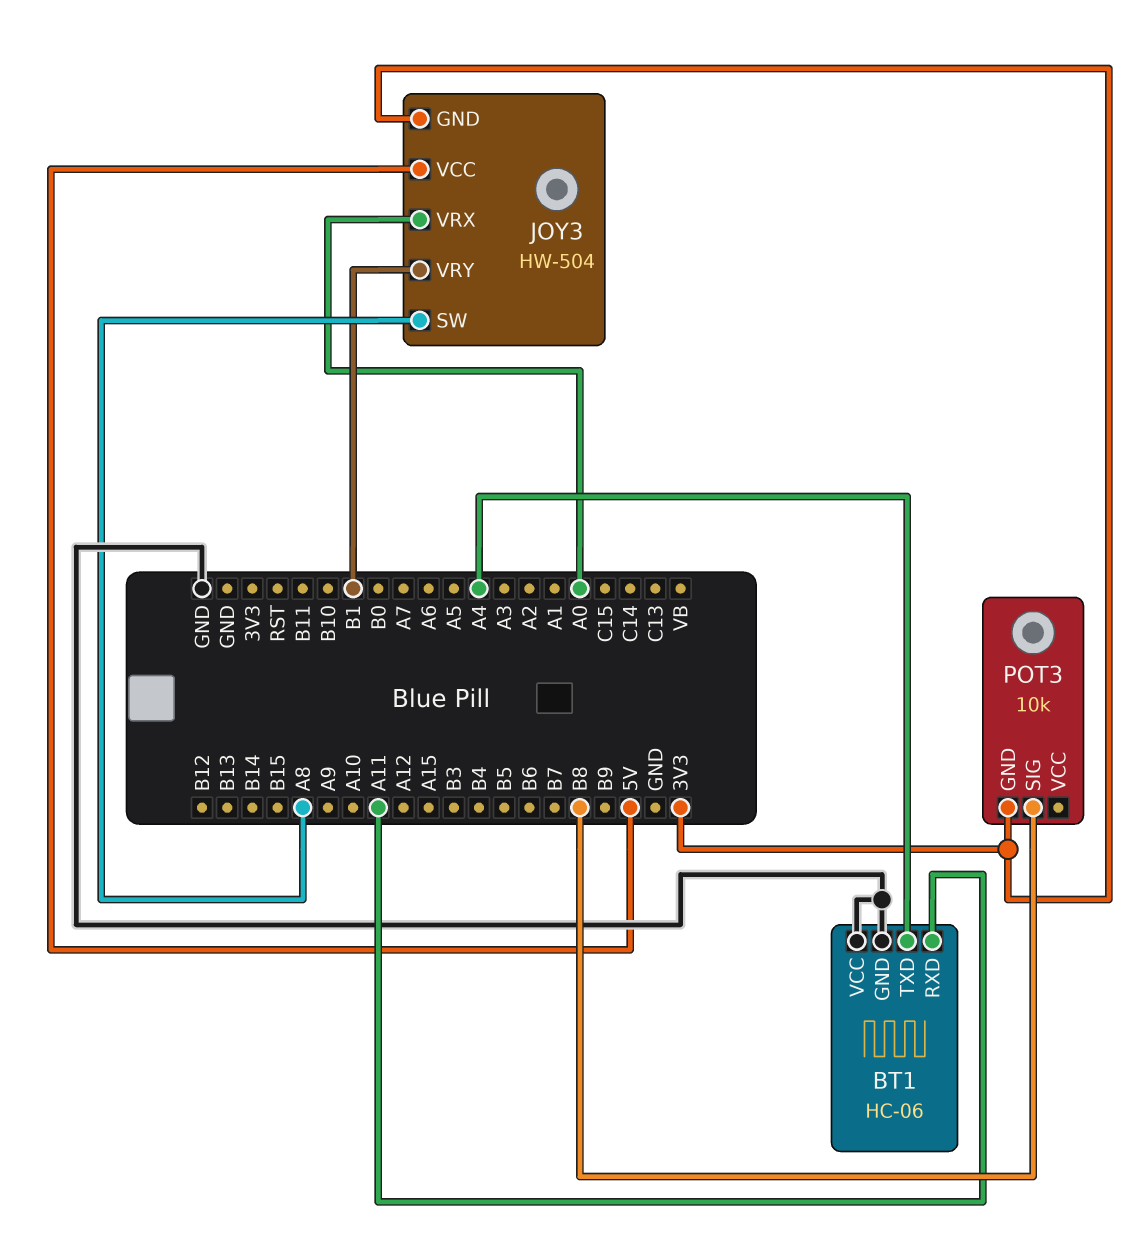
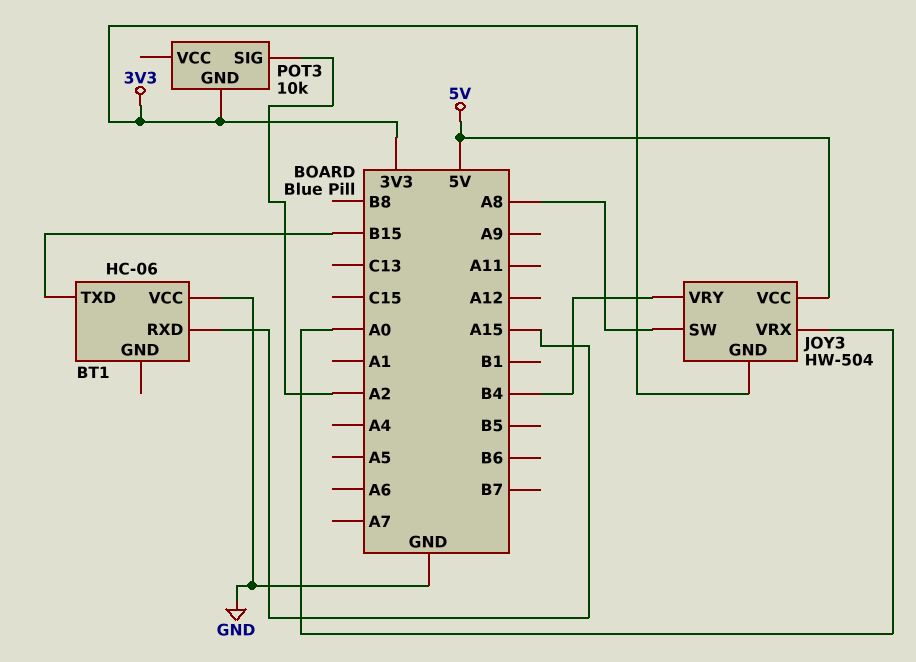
BT1 pin GND: GND -> none
BT1 pin RXD: A11 -> A15
BT1 pin TXD: A4 -> B15
JOY3 pin VRY: B1 -> B4
POT3 pin SIG: B8 -> A2

